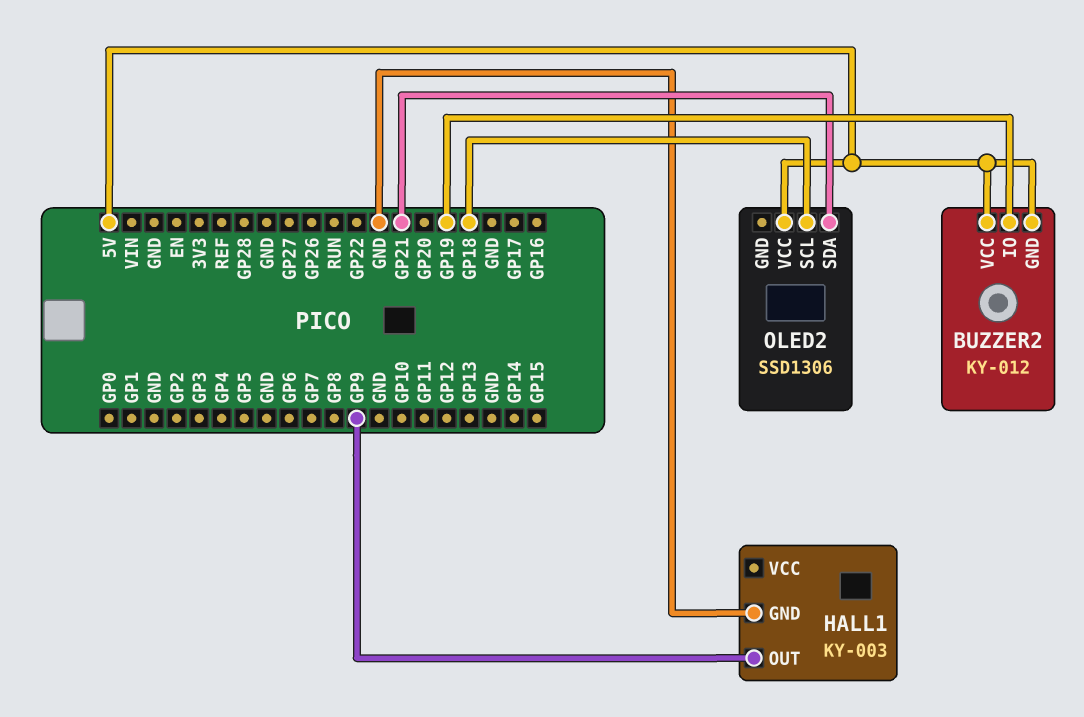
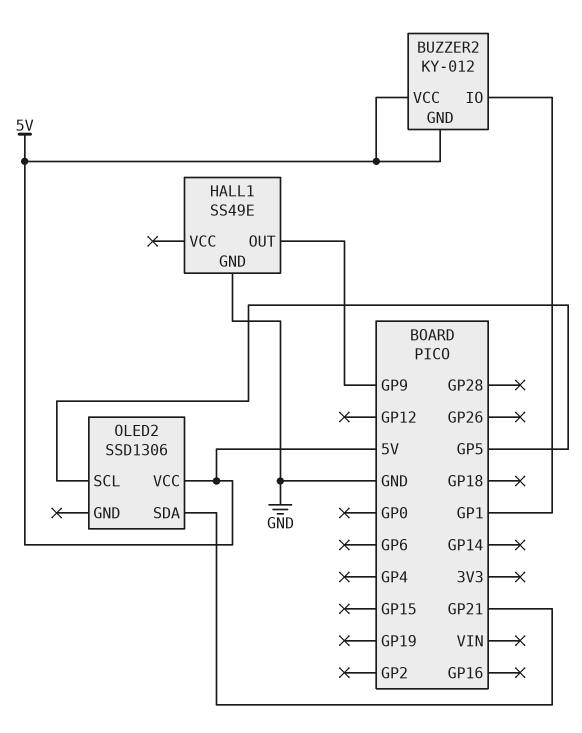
BUZZER2 pin IO: GP19 -> GP1
HALL1: KY-003 -> SS49E
OLED2 pin SCL: GP18 -> GP5

